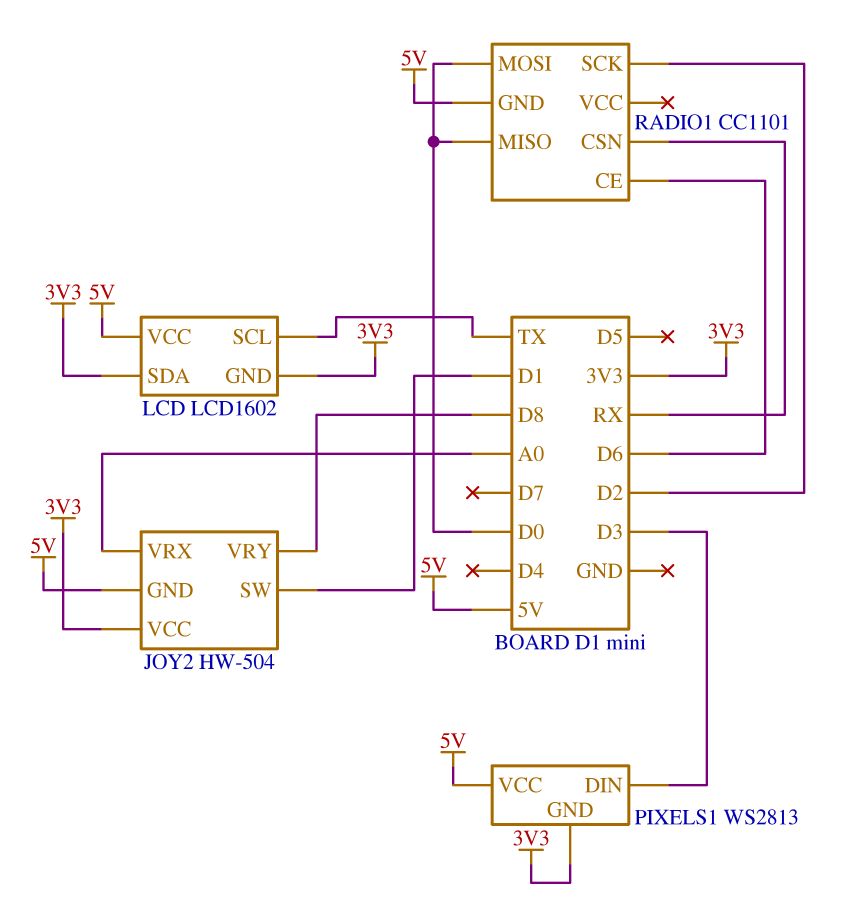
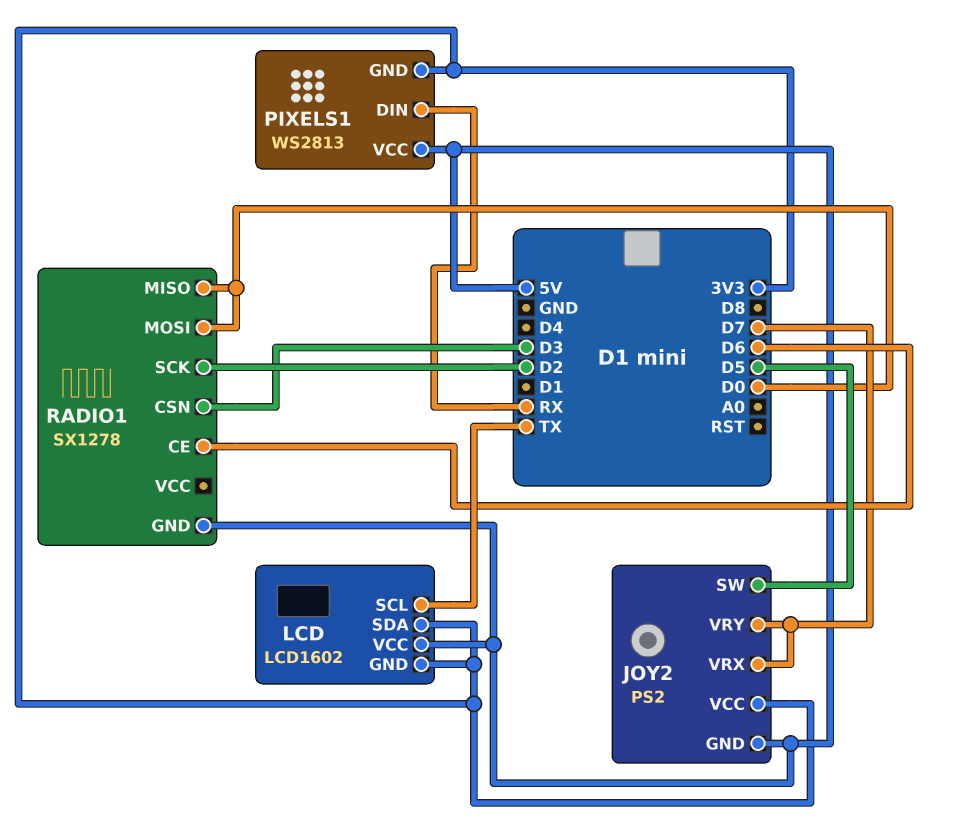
JOY2: HW-504 -> PS2
JOY2 pin SW: D1 -> D5
JOY2 pin VRX: A0 -> D7
JOY2 pin VRY: D8 -> D7
PIXELS1 pin DIN: D3 -> RX
RADIO1: CC1101 -> SX1278
RADIO1 pin CSN: RX -> D3

